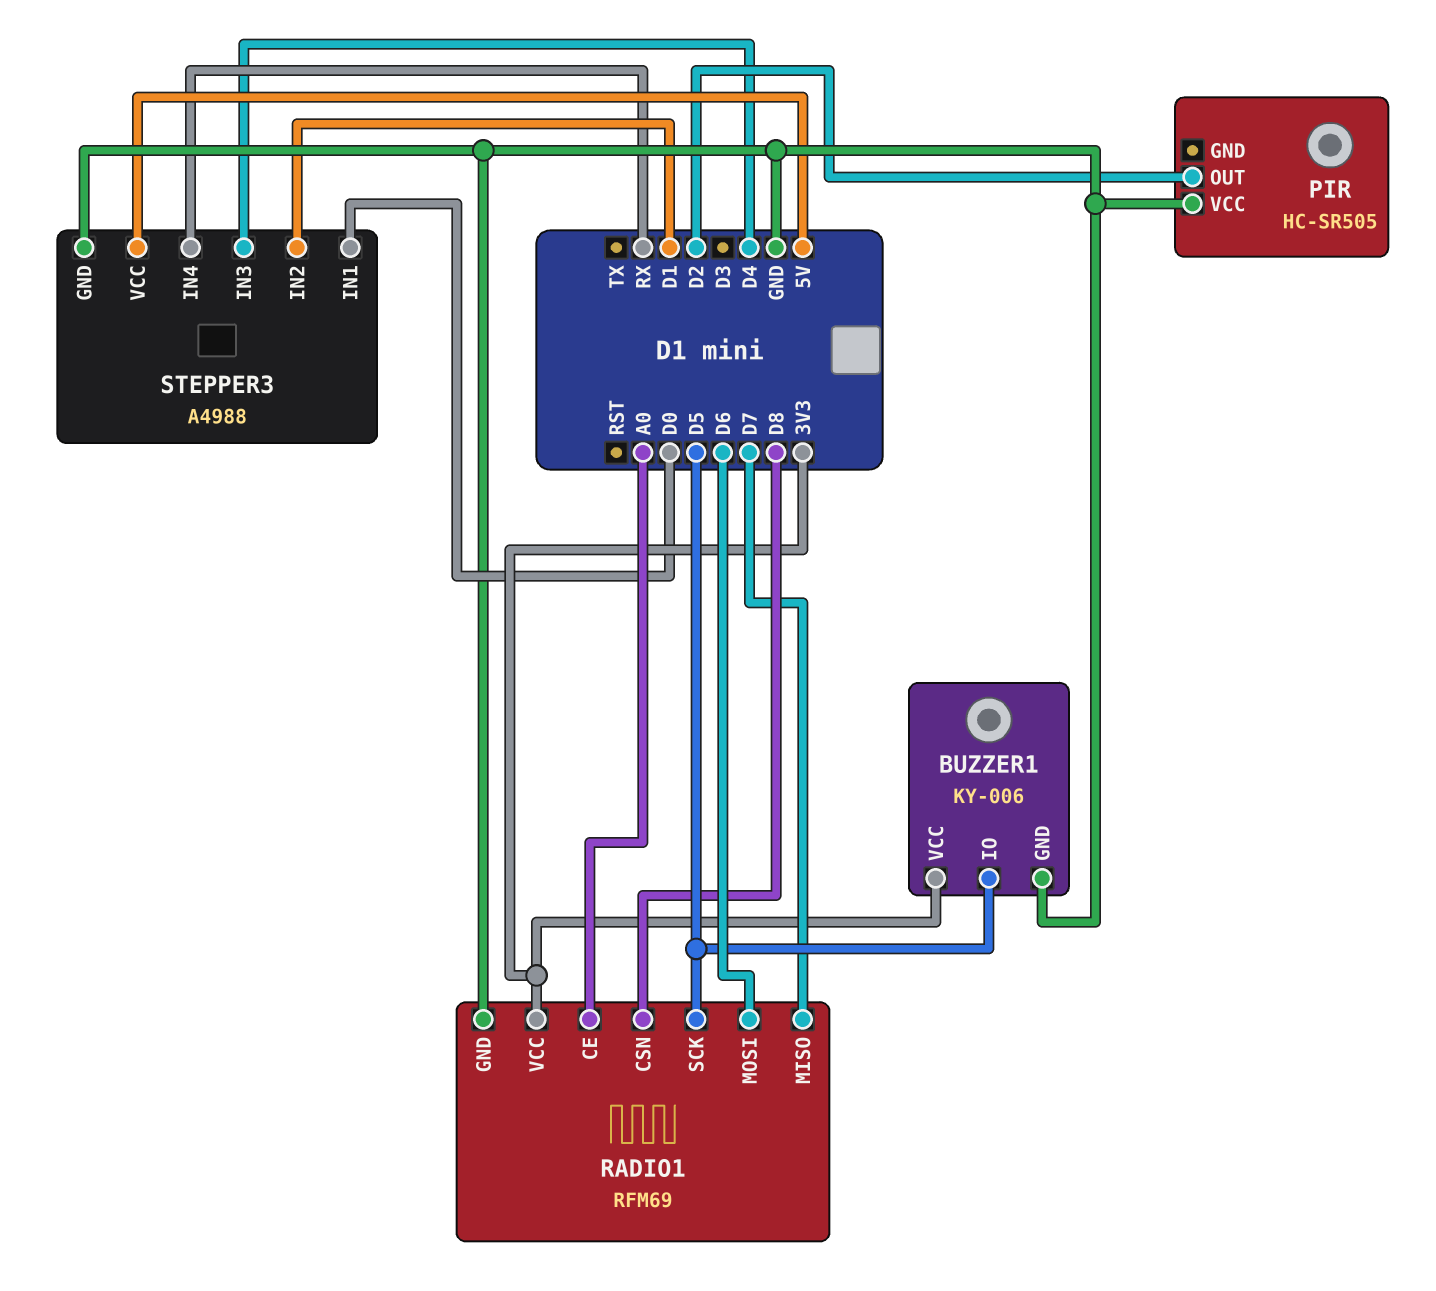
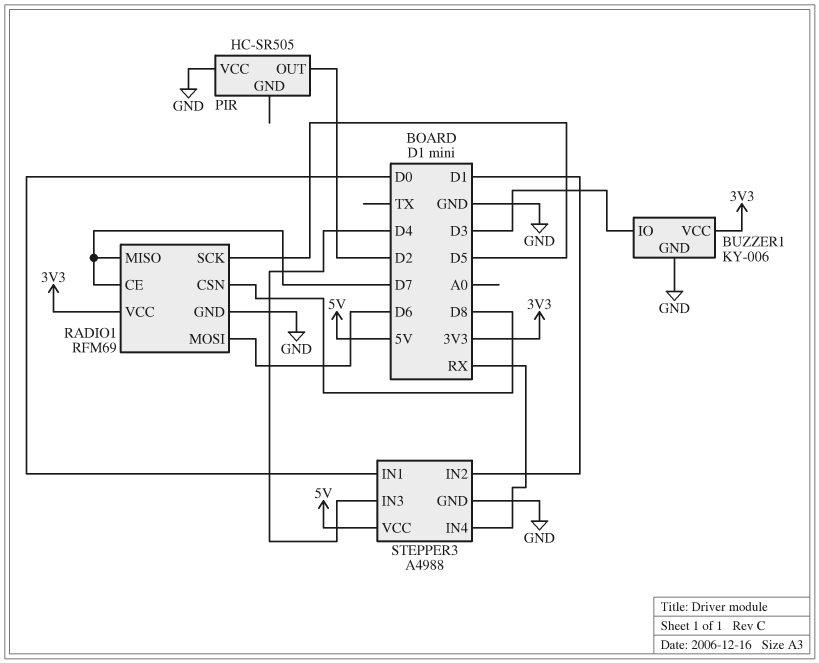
BUZZER1 pin IO: D5 -> D3
RADIO1 pin CE: A0 -> D7

